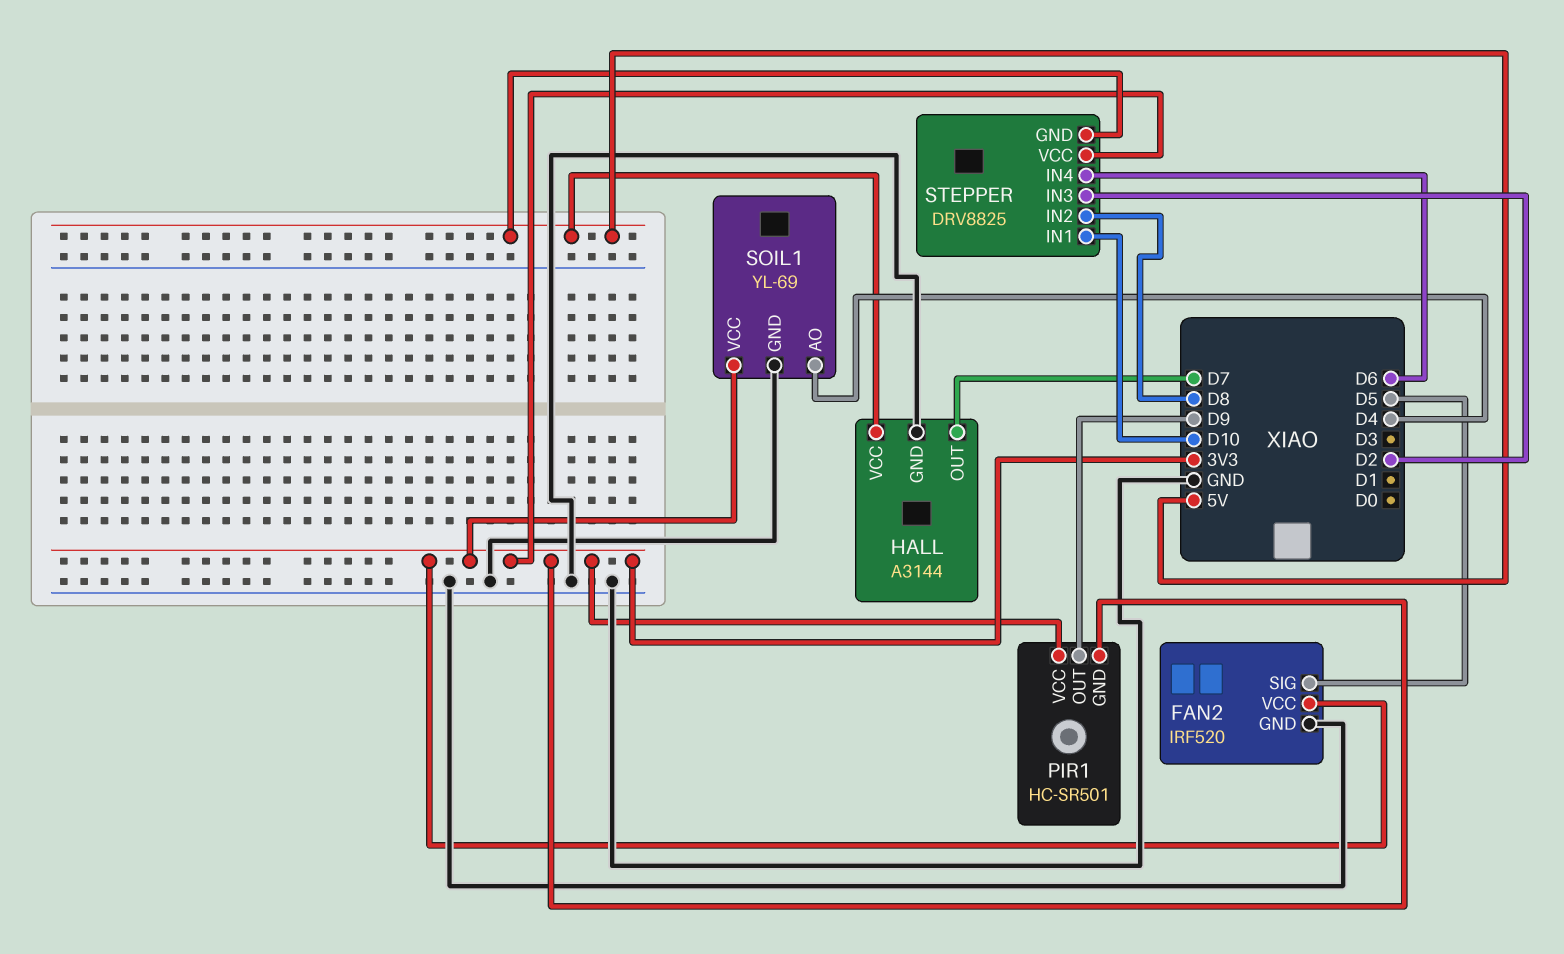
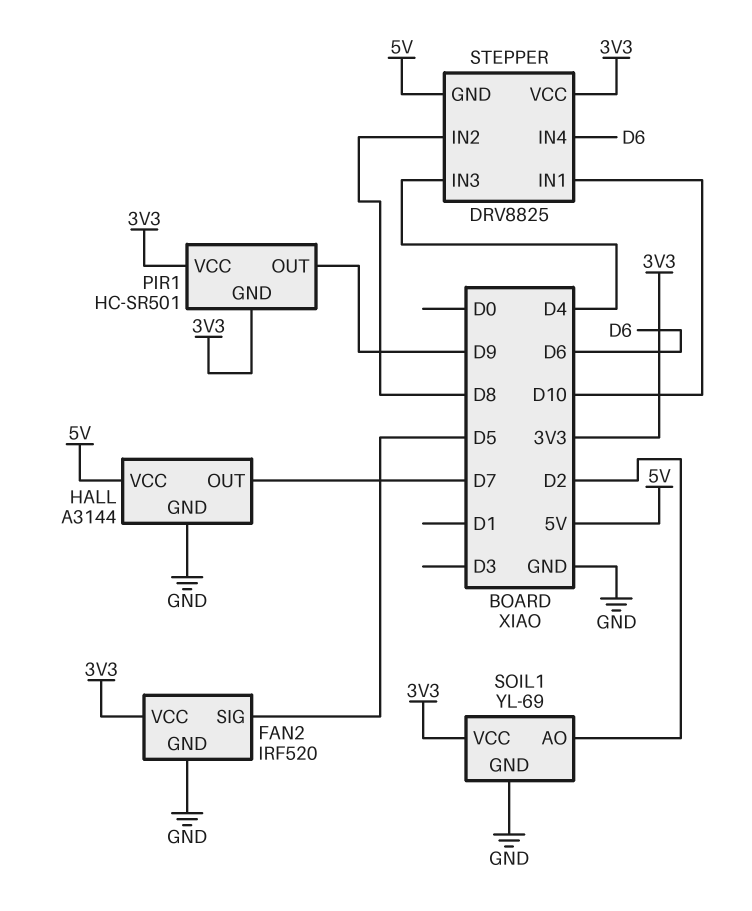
SOIL1 pin AO: D4 -> D2
STEPPER pin IN3: D2 -> D4

